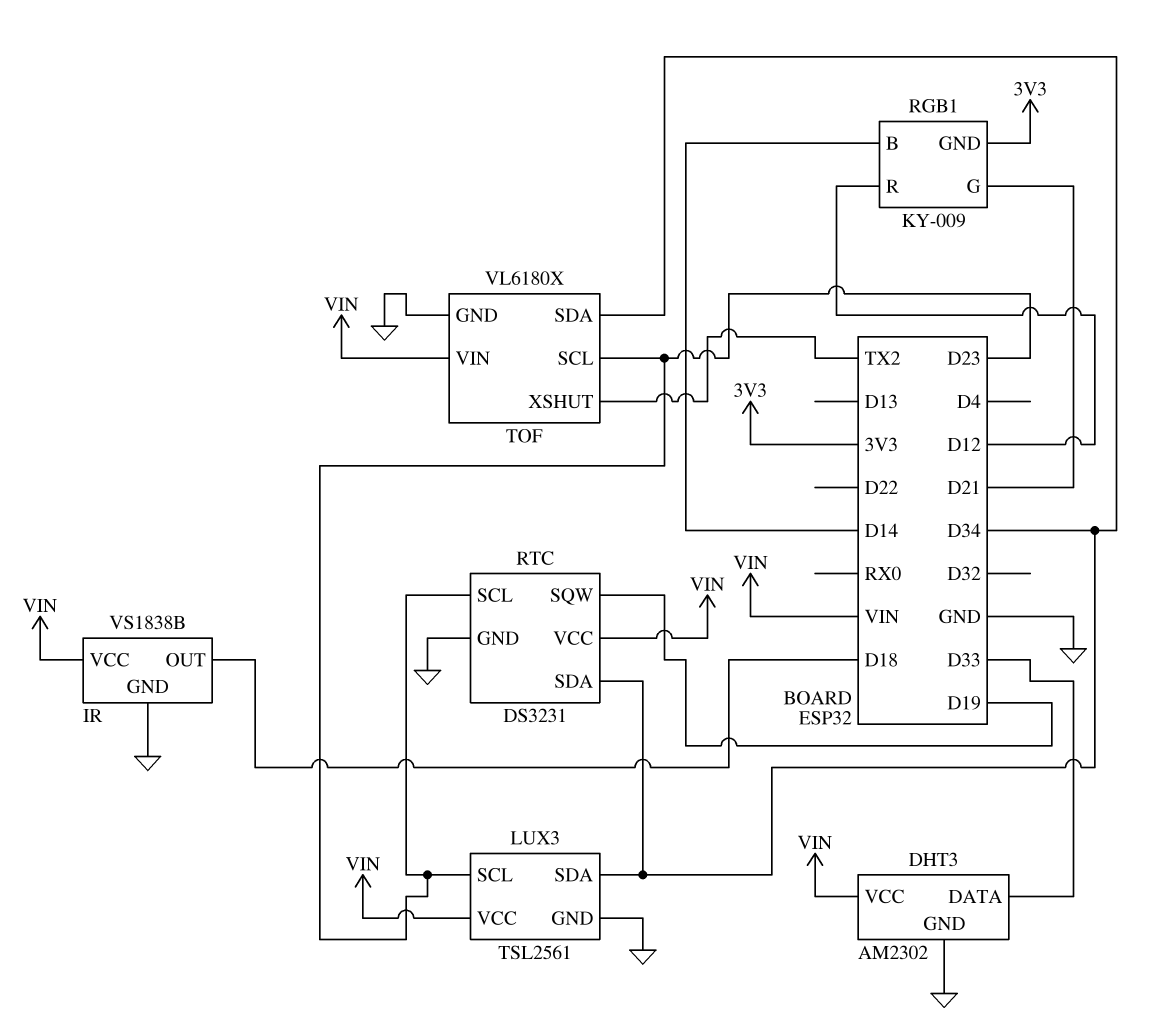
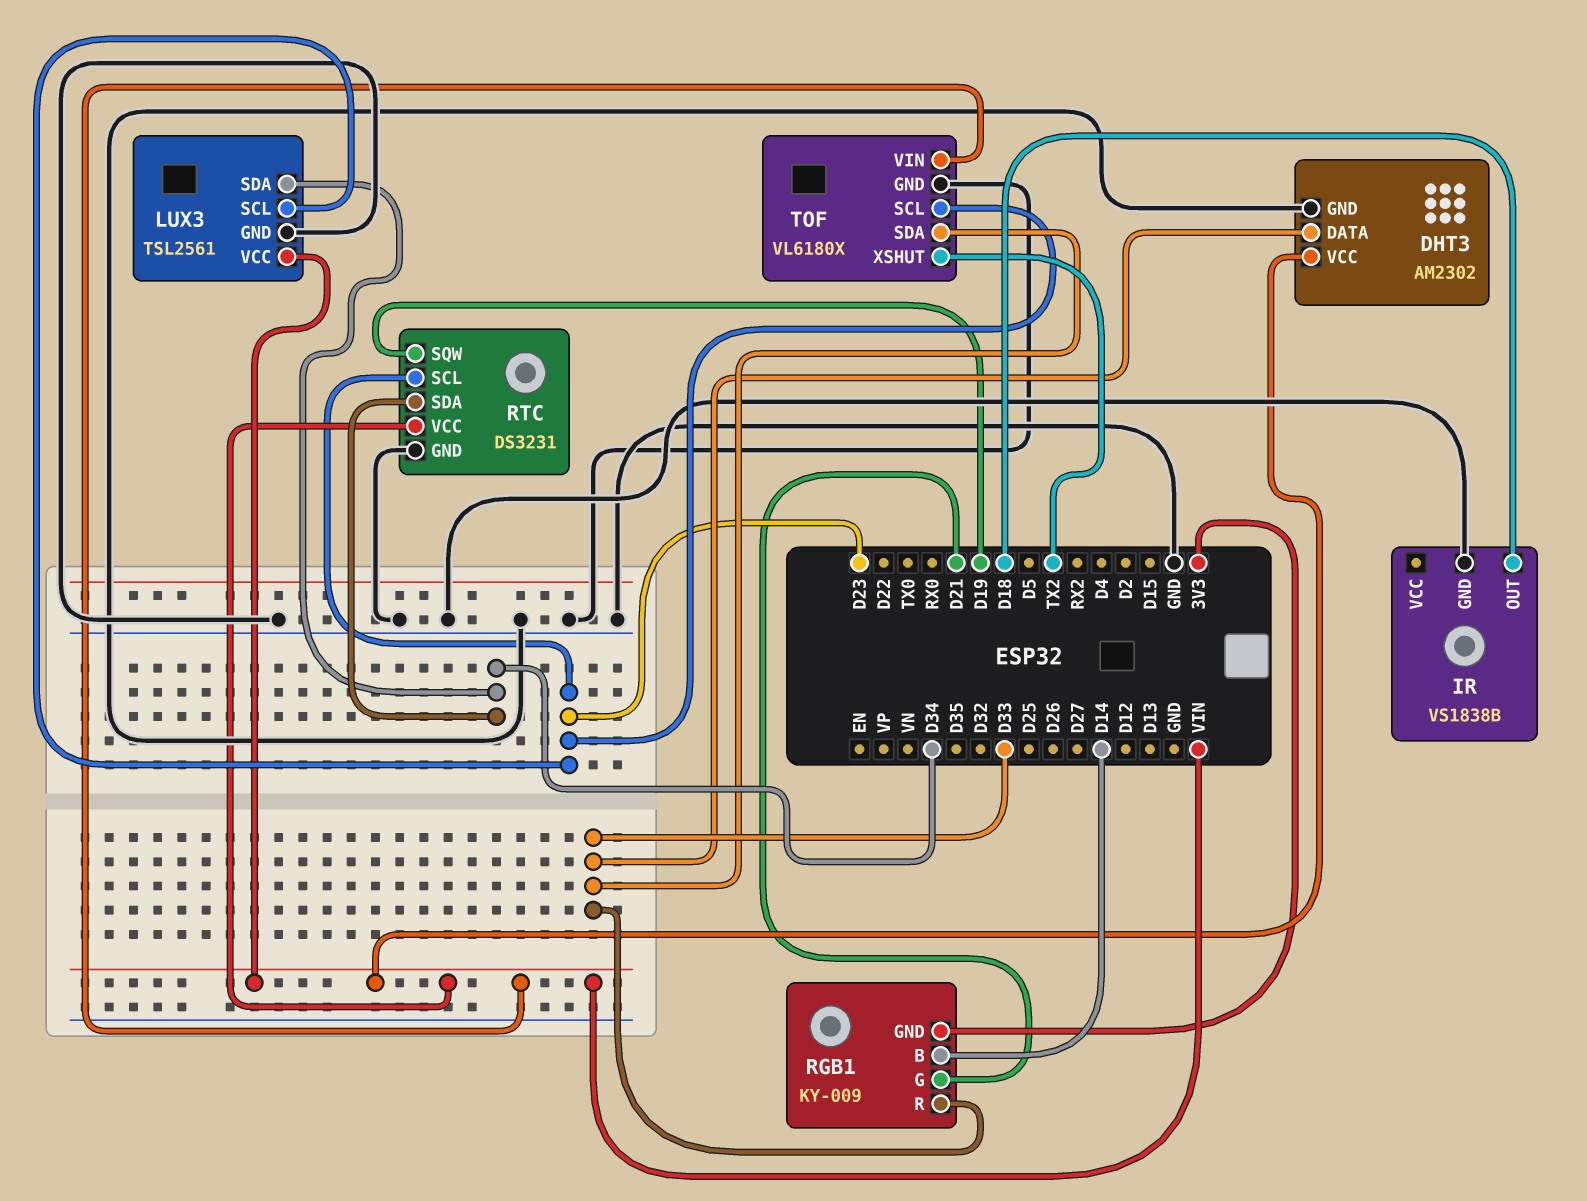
IR pin VCC: VIN -> none
RGB1 pin R: D12 -> D33
TOF pin SDA: D34 -> D33

